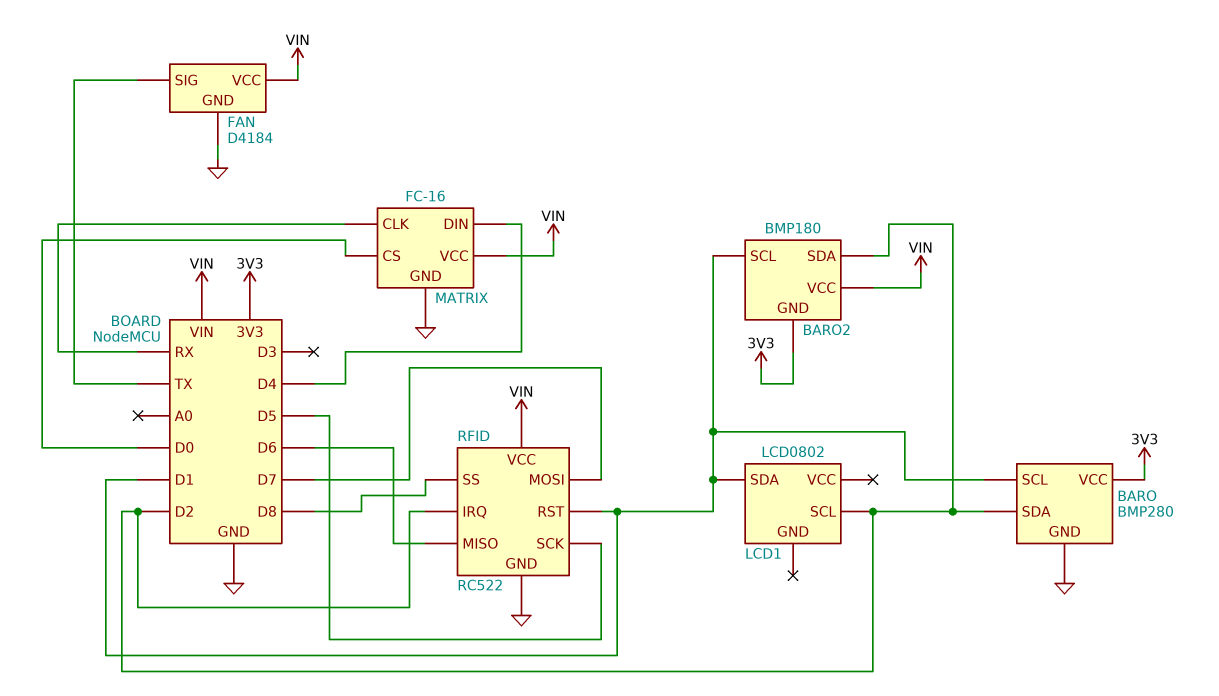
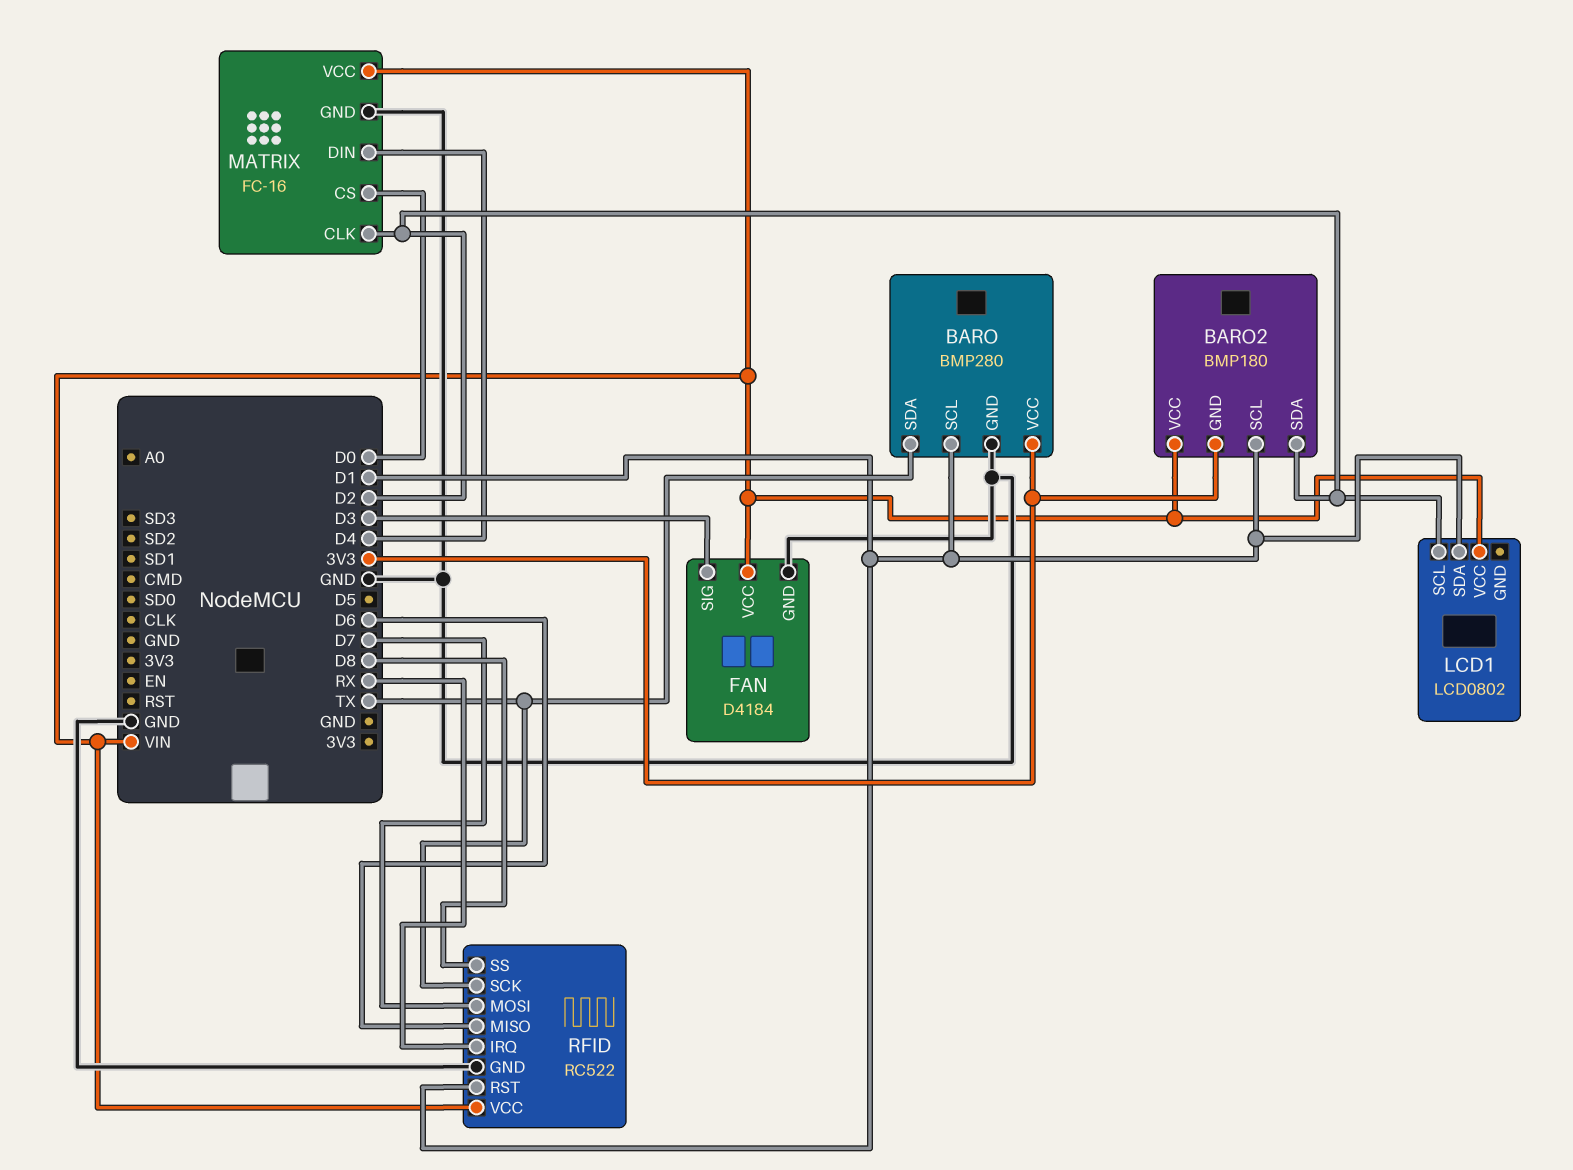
BARO pin SDA: D2 -> TX
FAN pin SIG: TX -> D3
LCD1 pin VCC: none -> VIN
MATRIX pin CLK: RX -> D2
RFID pin IRQ: D2 -> RX
RFID pin SCK: D5 -> TX

